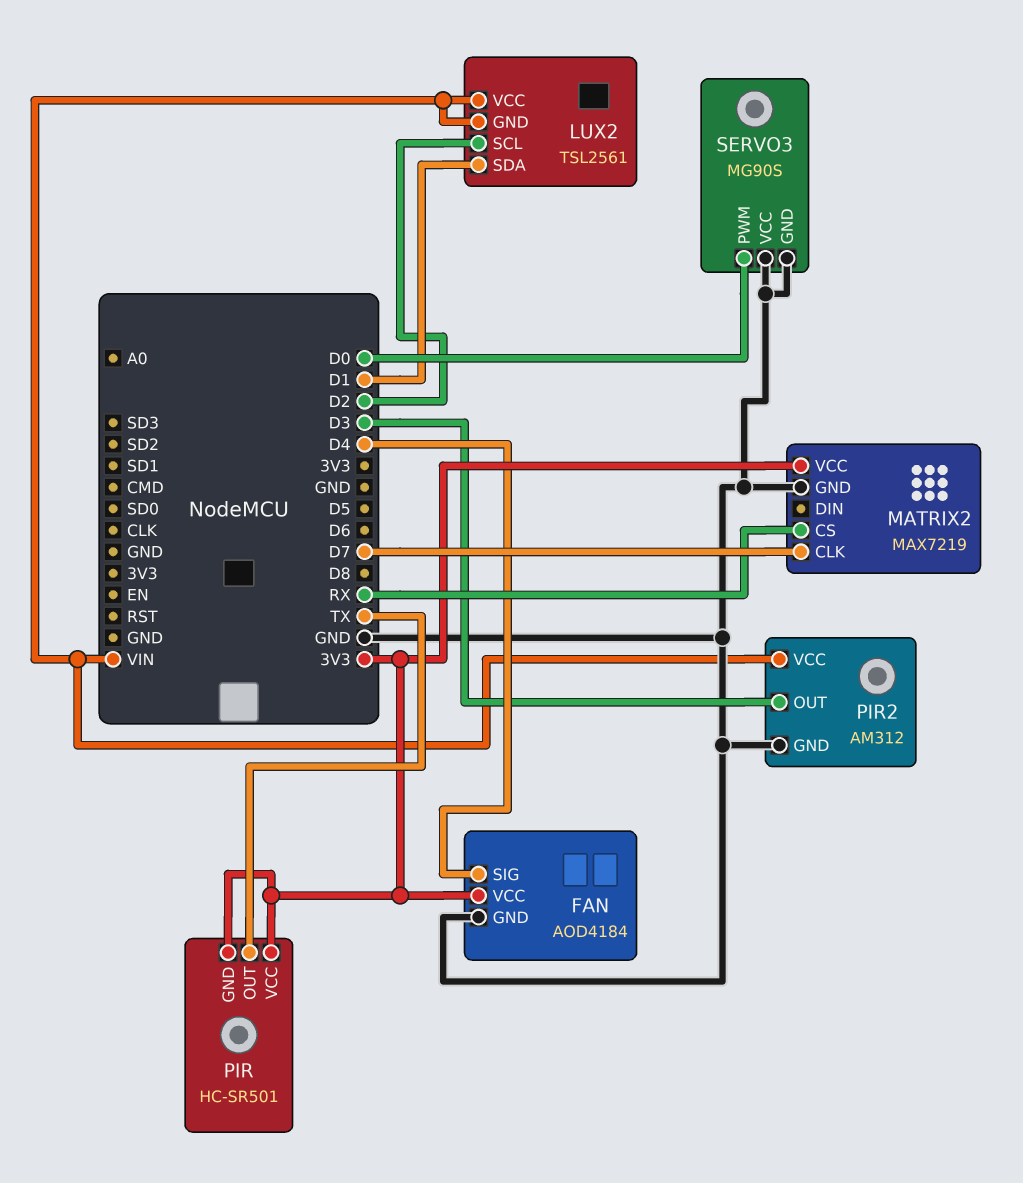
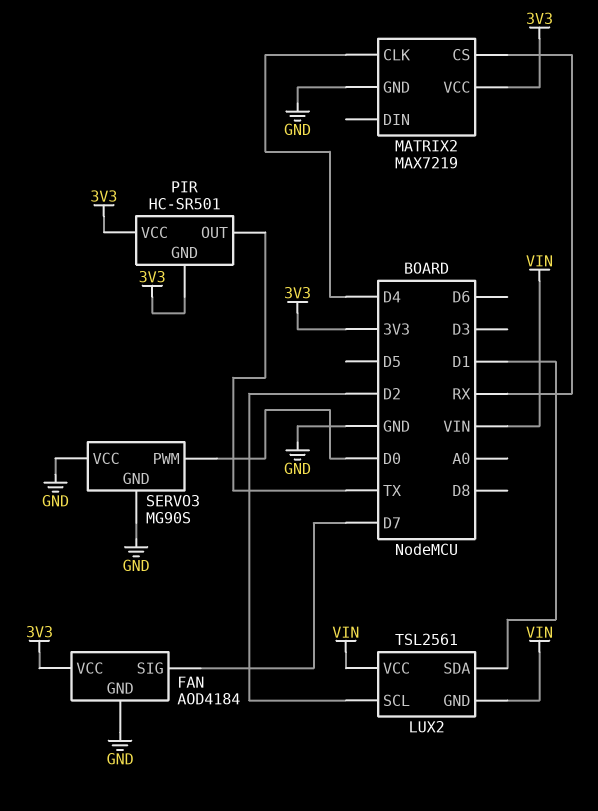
FAN pin SIG: D4 -> D7
MATRIX2 pin CLK: D7 -> D4
PIR2: AM312 -> none
PIR2 pin GND: GND -> none
PIR2 pin OUT: D3 -> none
PIR2 pin VCC: VIN -> none

